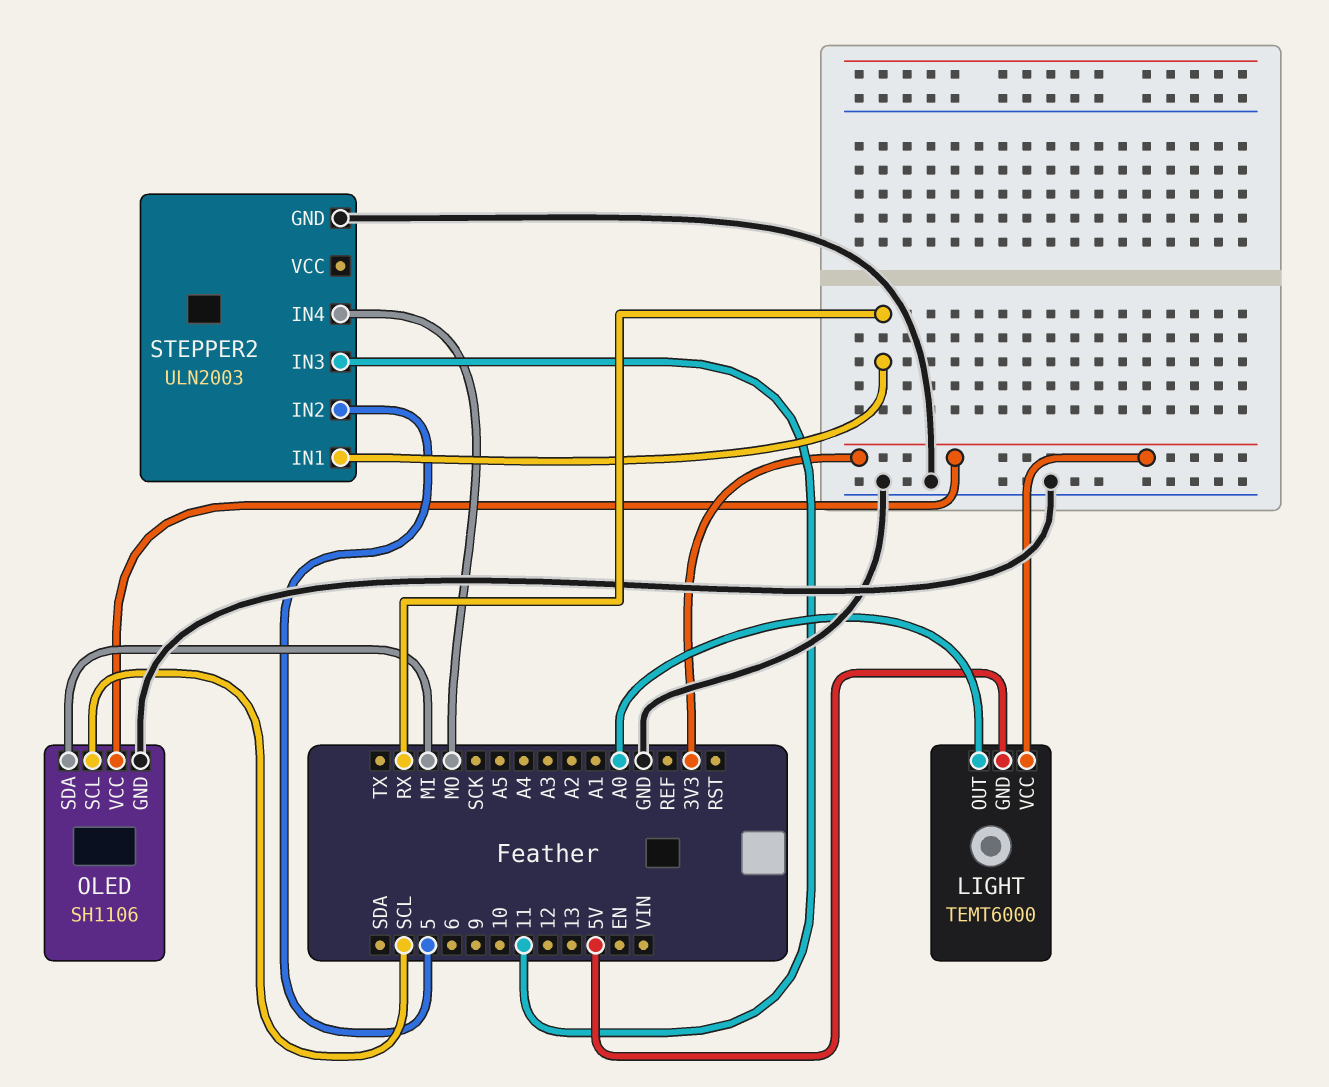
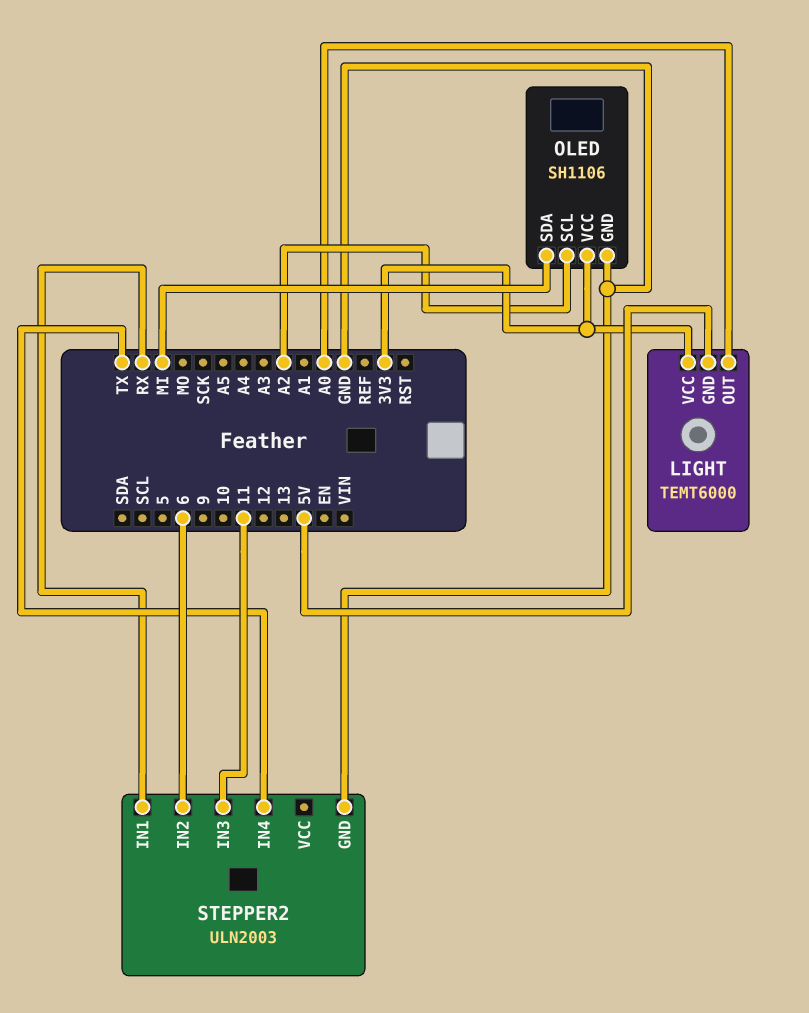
OLED pin SCL: SCL -> A2
STEPPER2 pin IN2: 5 -> 6
STEPPER2 pin IN4: MO -> TX

